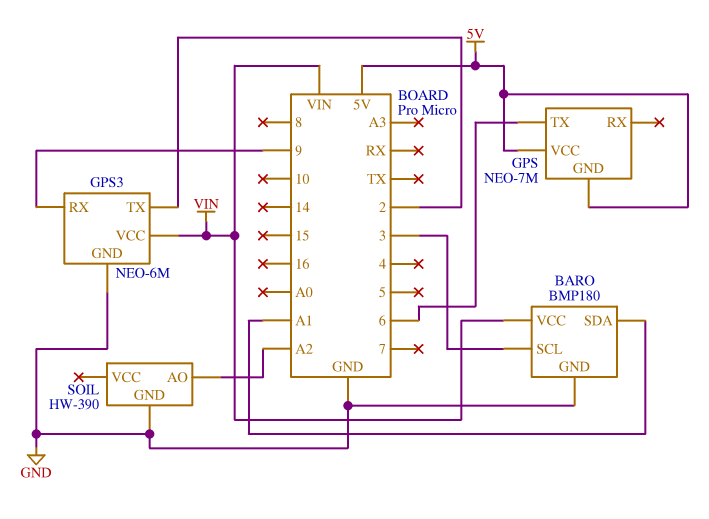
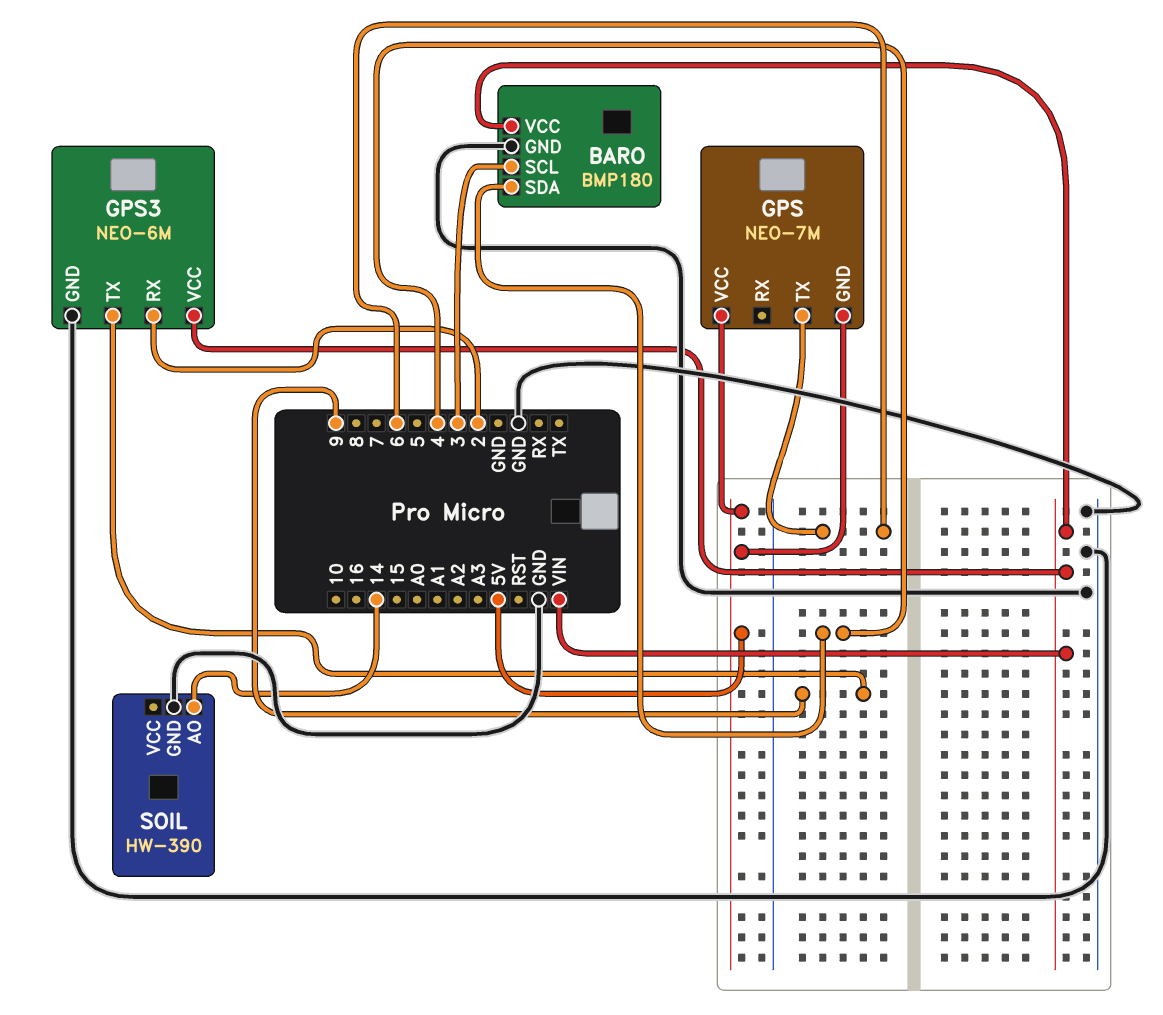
BARO pin SDA: A1 -> 4
GPS3 pin RX: 9 -> 2
GPS3 pin TX: 2 -> 9
SOIL pin AO: A2 -> 14

